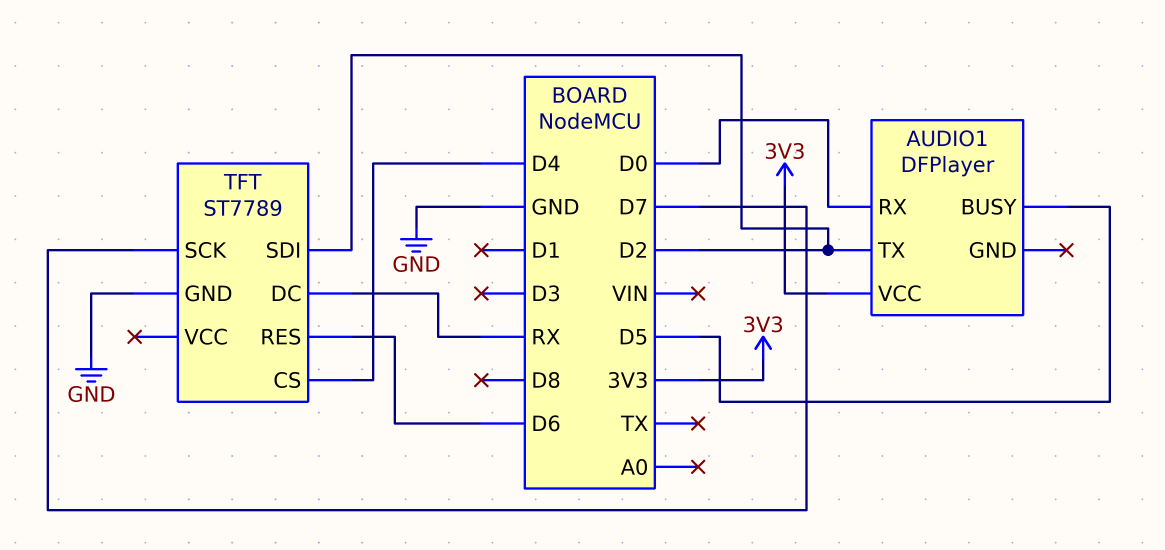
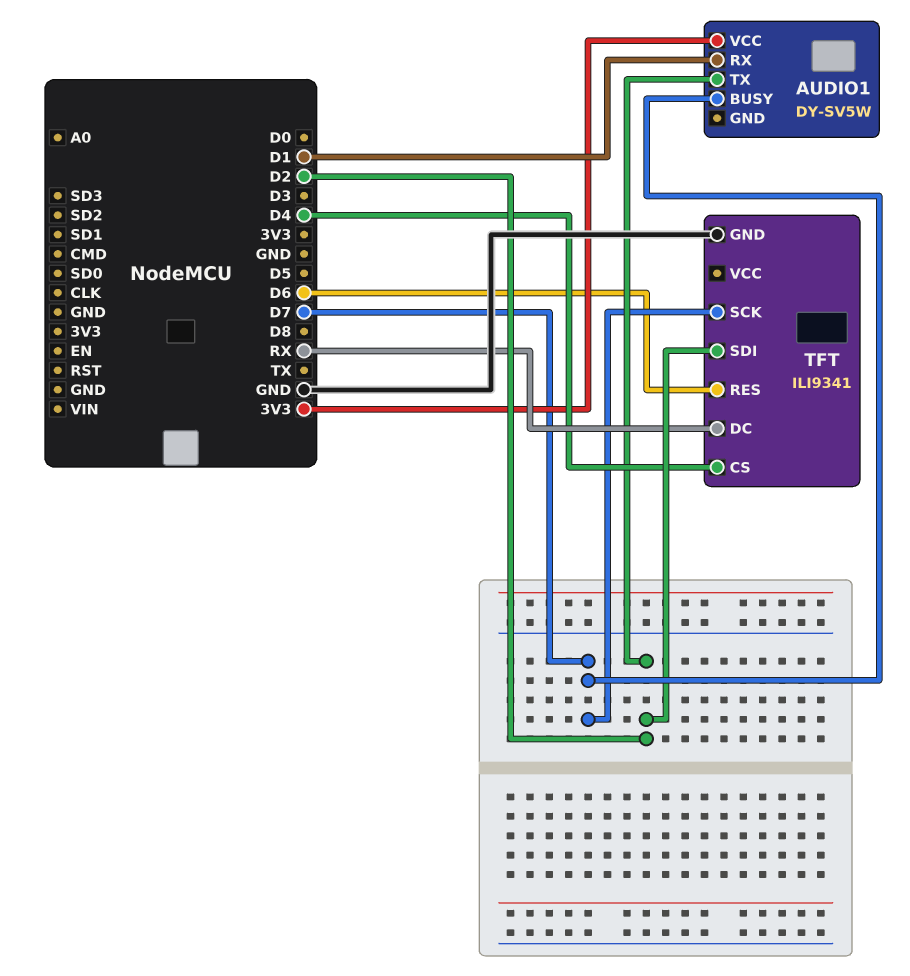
AUDIO1: DFPlayer -> DY-SV5W
AUDIO1 pin BUSY: D5 -> D7
AUDIO1 pin RX: D0 -> D1
TFT: ST7789 -> ILI9341

